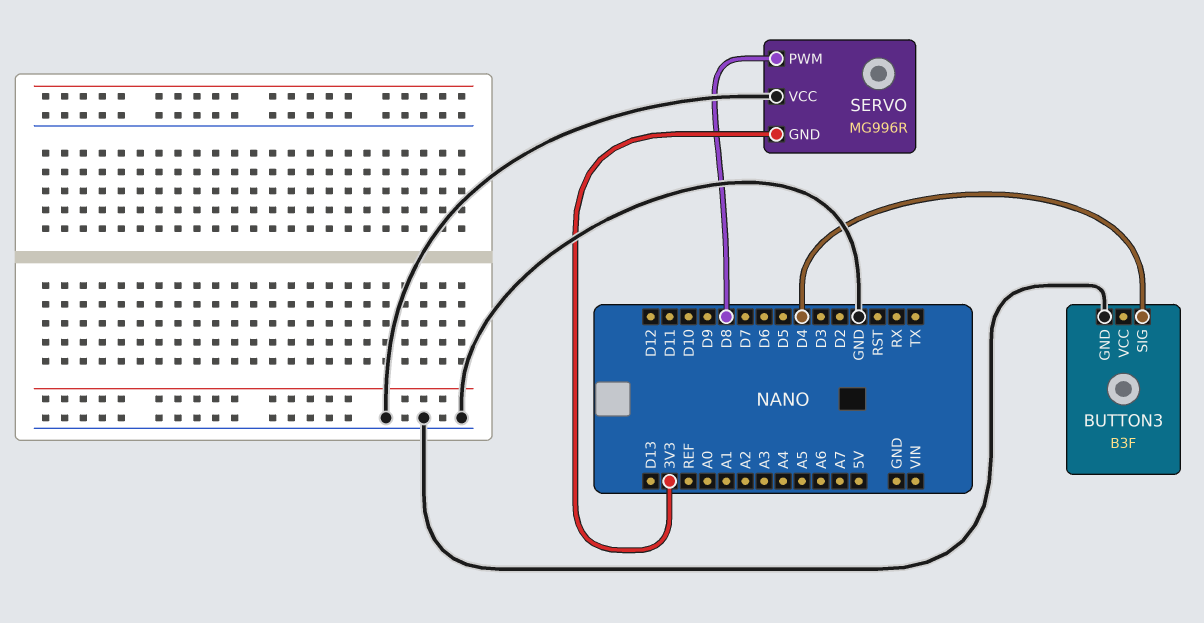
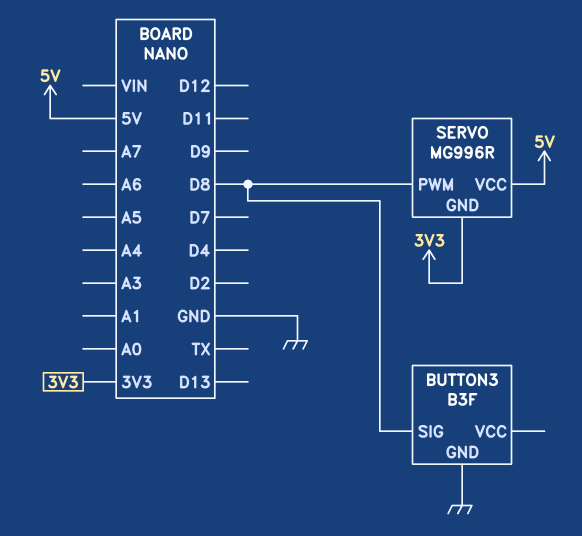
BUTTON3 pin SIG: D4 -> D8
SERVO pin VCC: GND -> 5V

